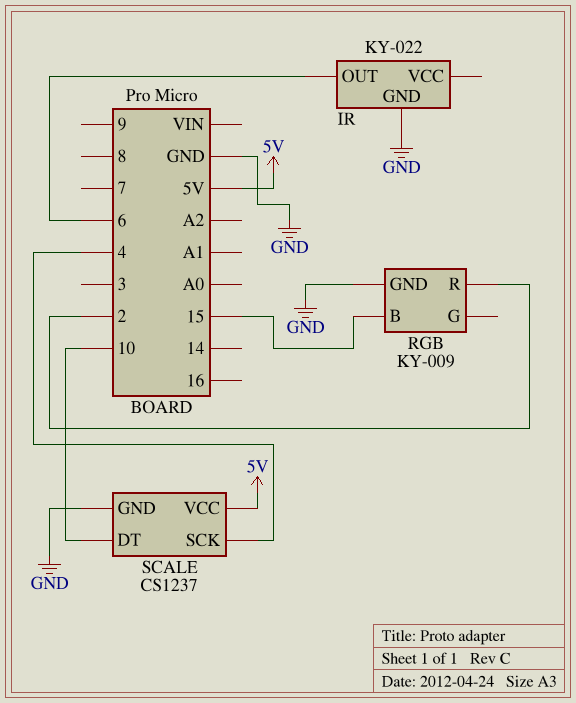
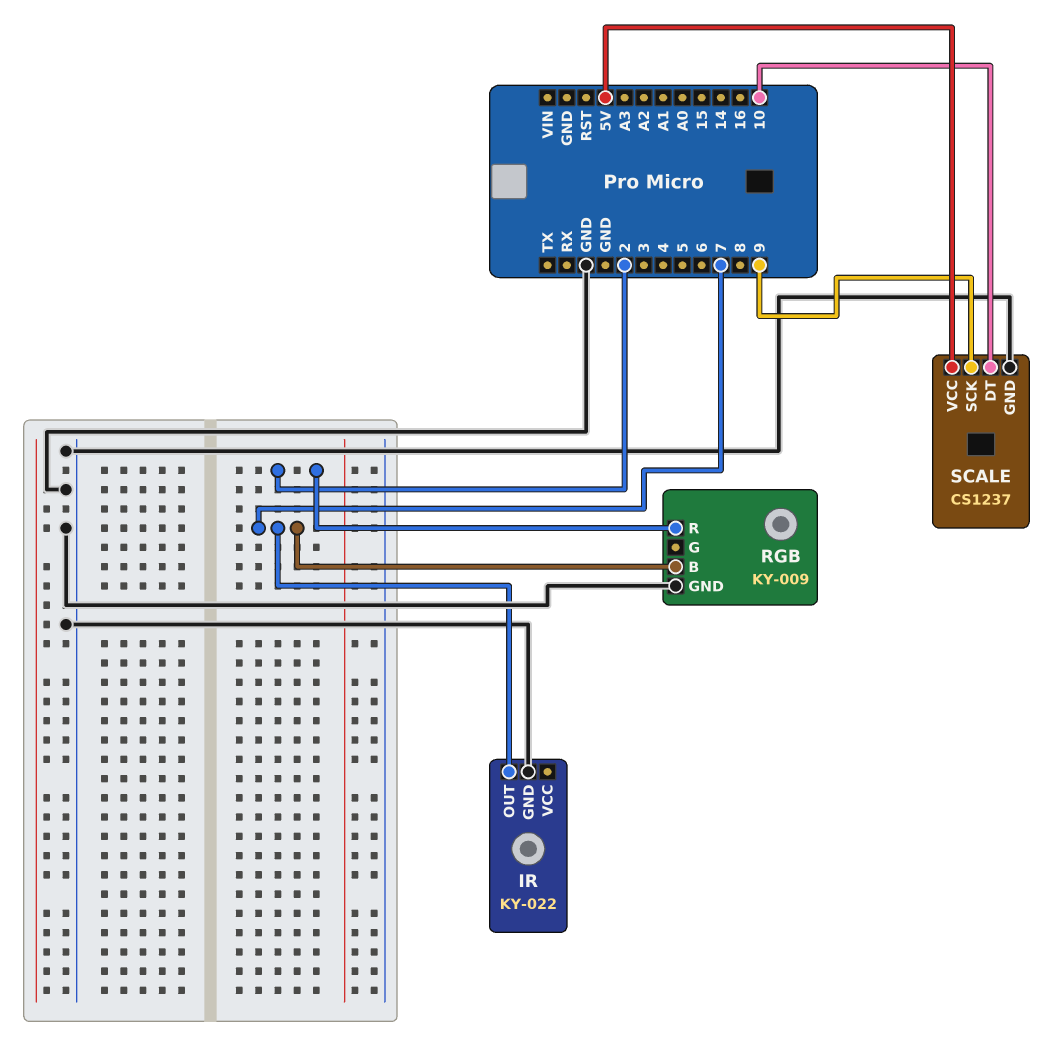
IR pin OUT: 6 -> 7
RGB pin B: 15 -> 7
SCALE pin SCK: 4 -> 9

